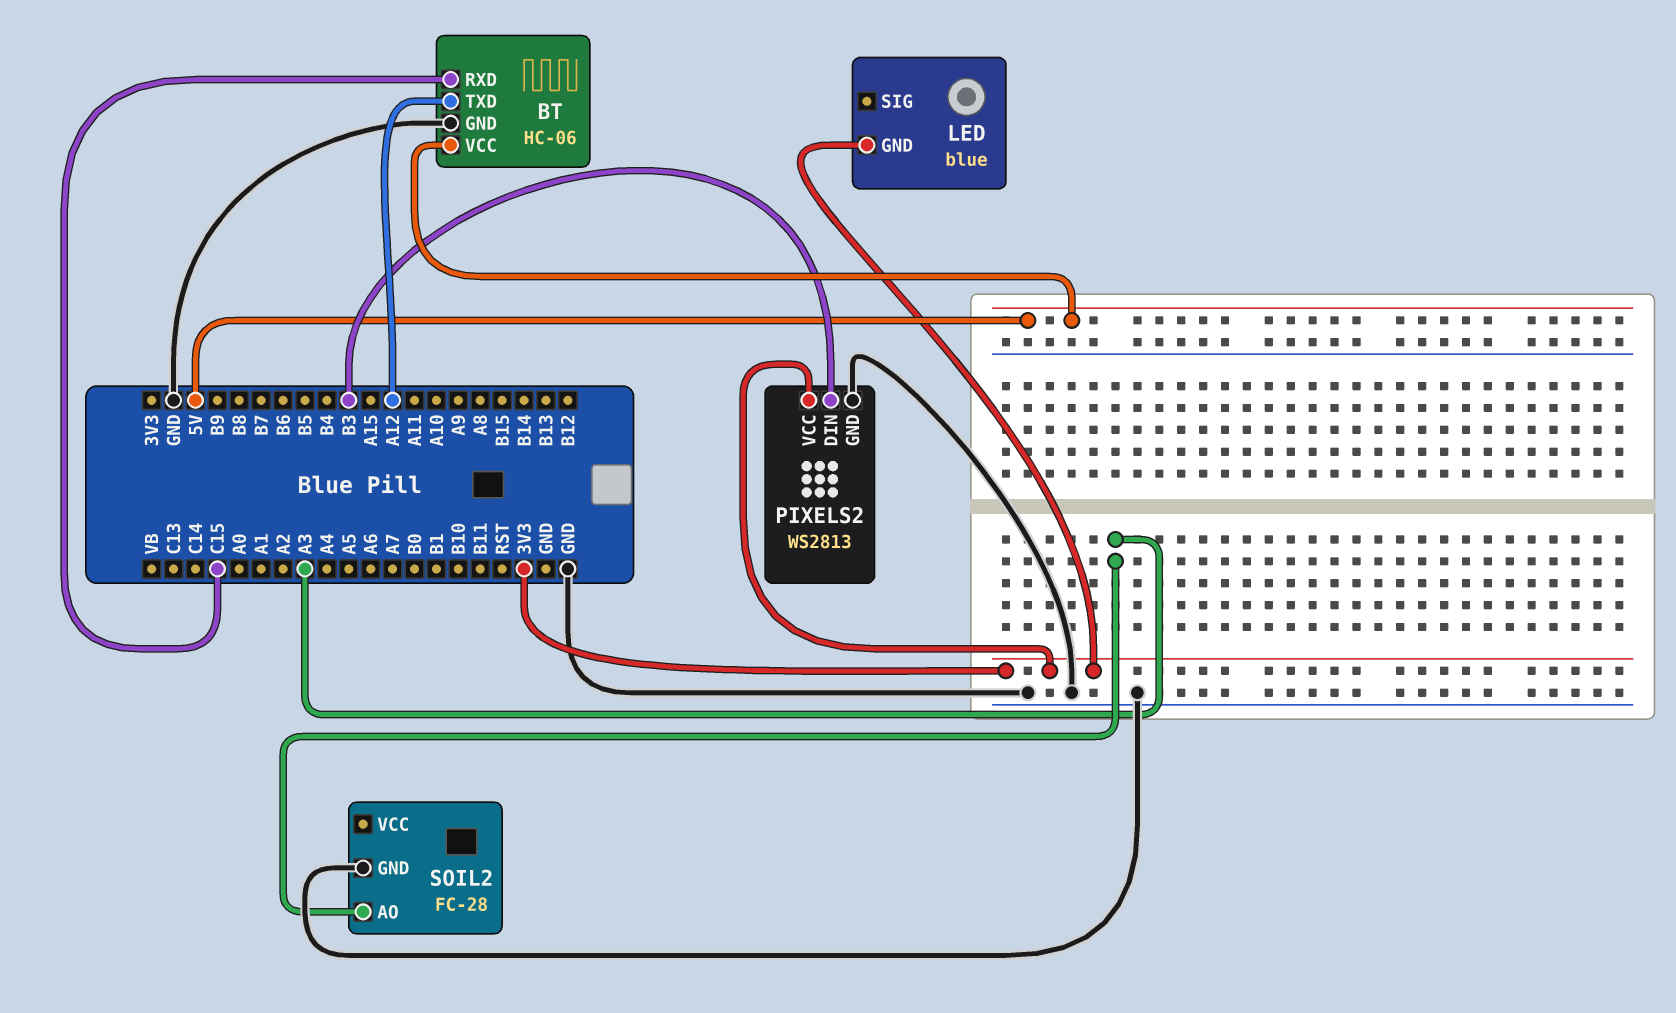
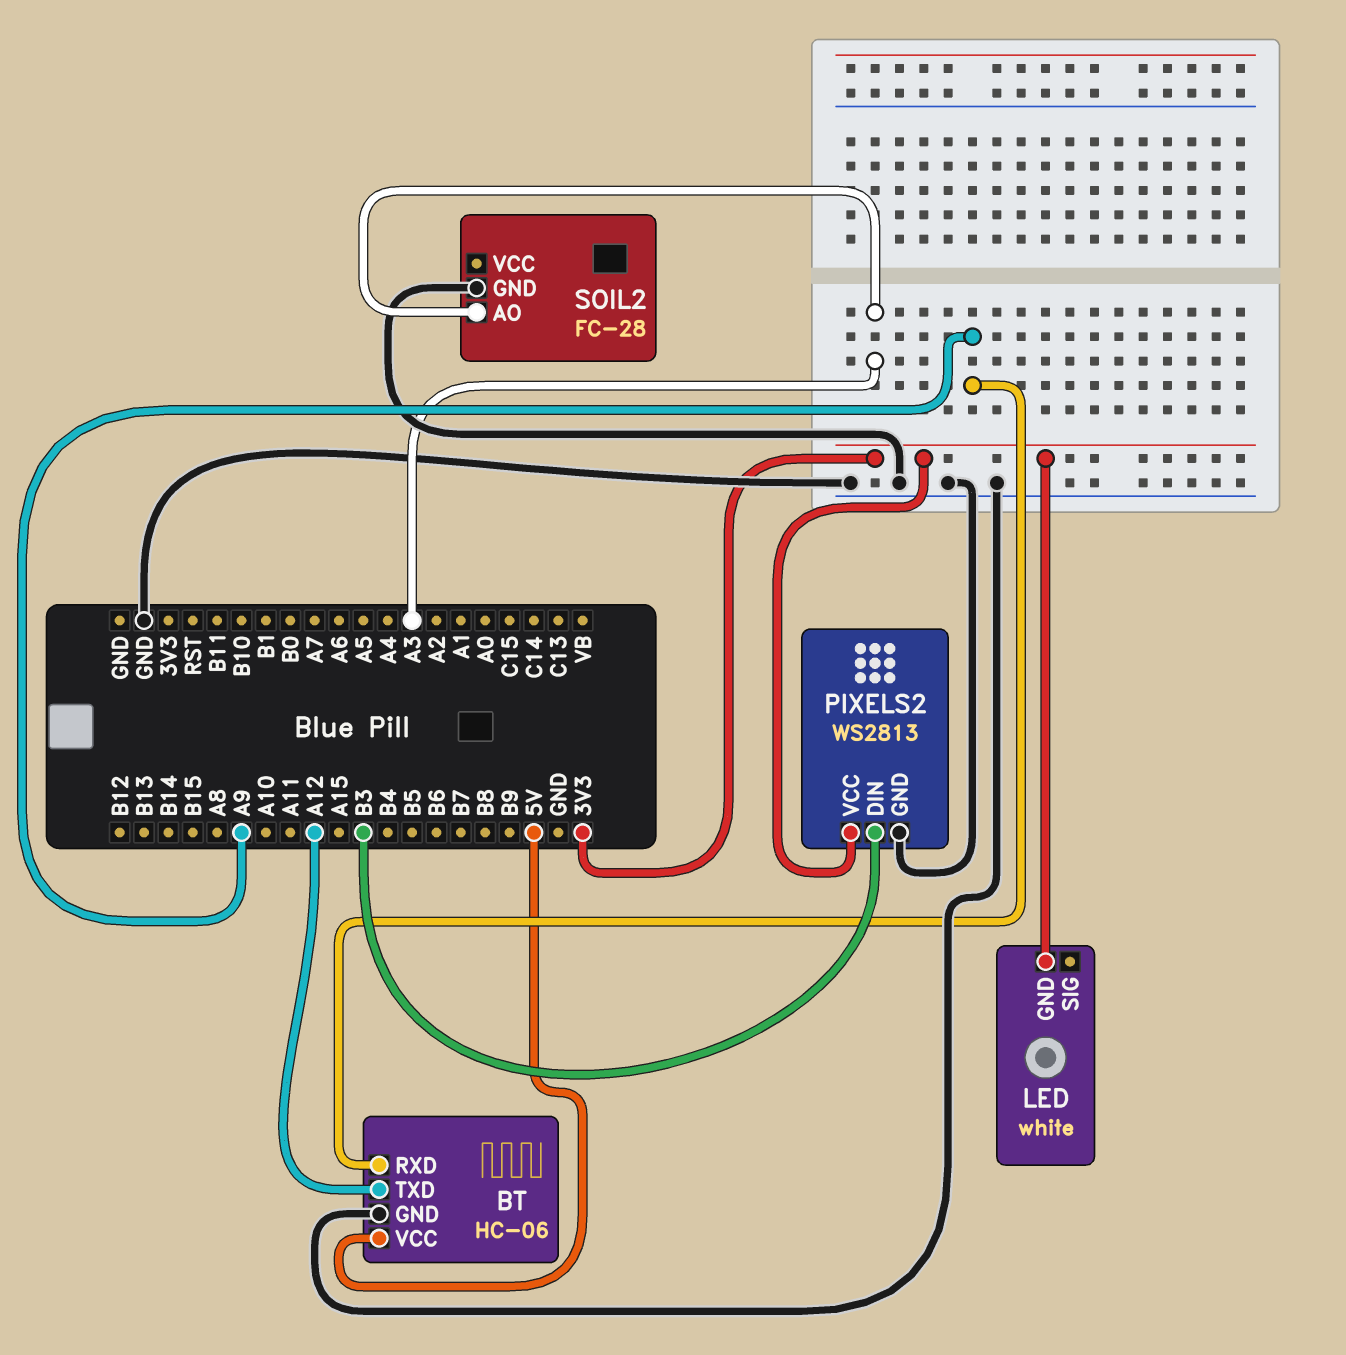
BT pin RXD: C15 -> A9
LED: blue -> white

